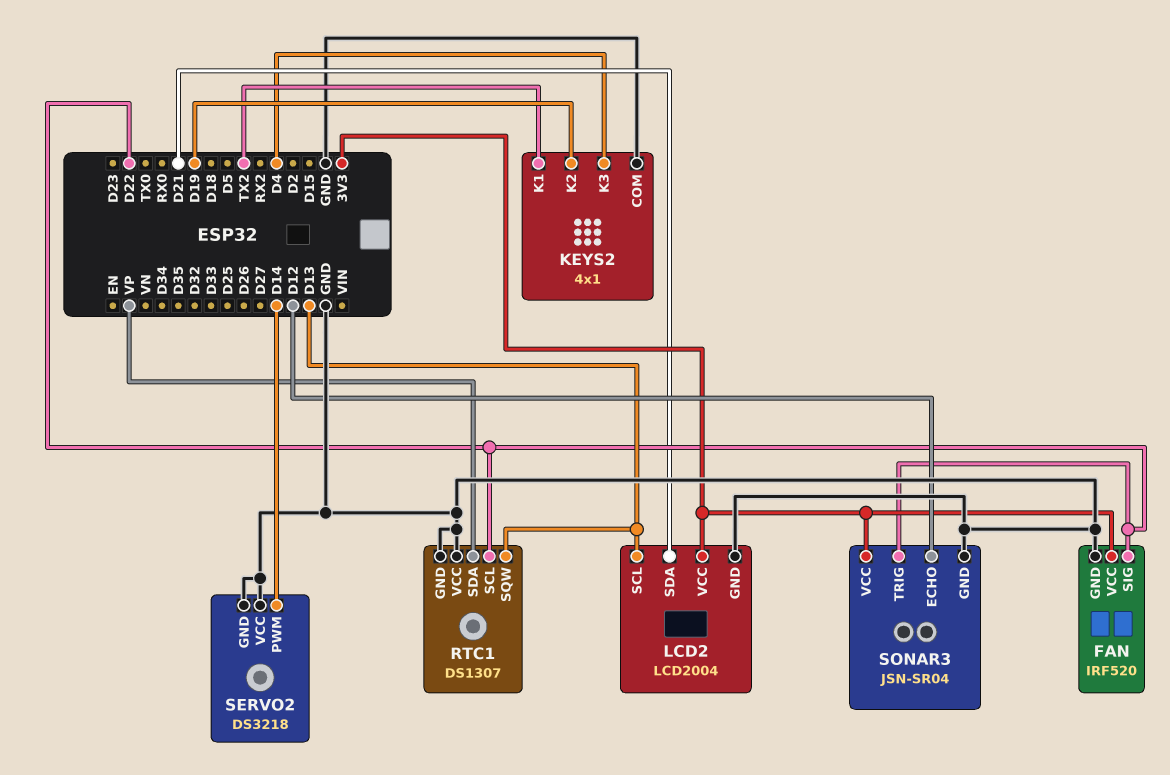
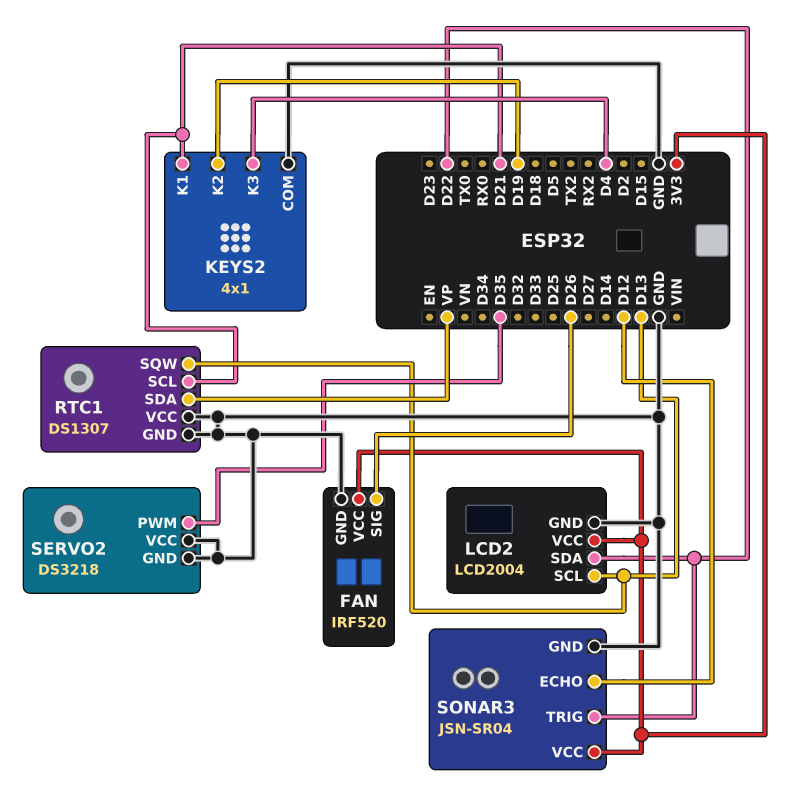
FAN pin SIG: D22 -> D26
KEYS2 pin K1: TX2 -> D21
LCD2 pin SDA: D21 -> D22
RTC1 pin SCL: D22 -> D21
SERVO2 pin PWM: D14 -> D35

